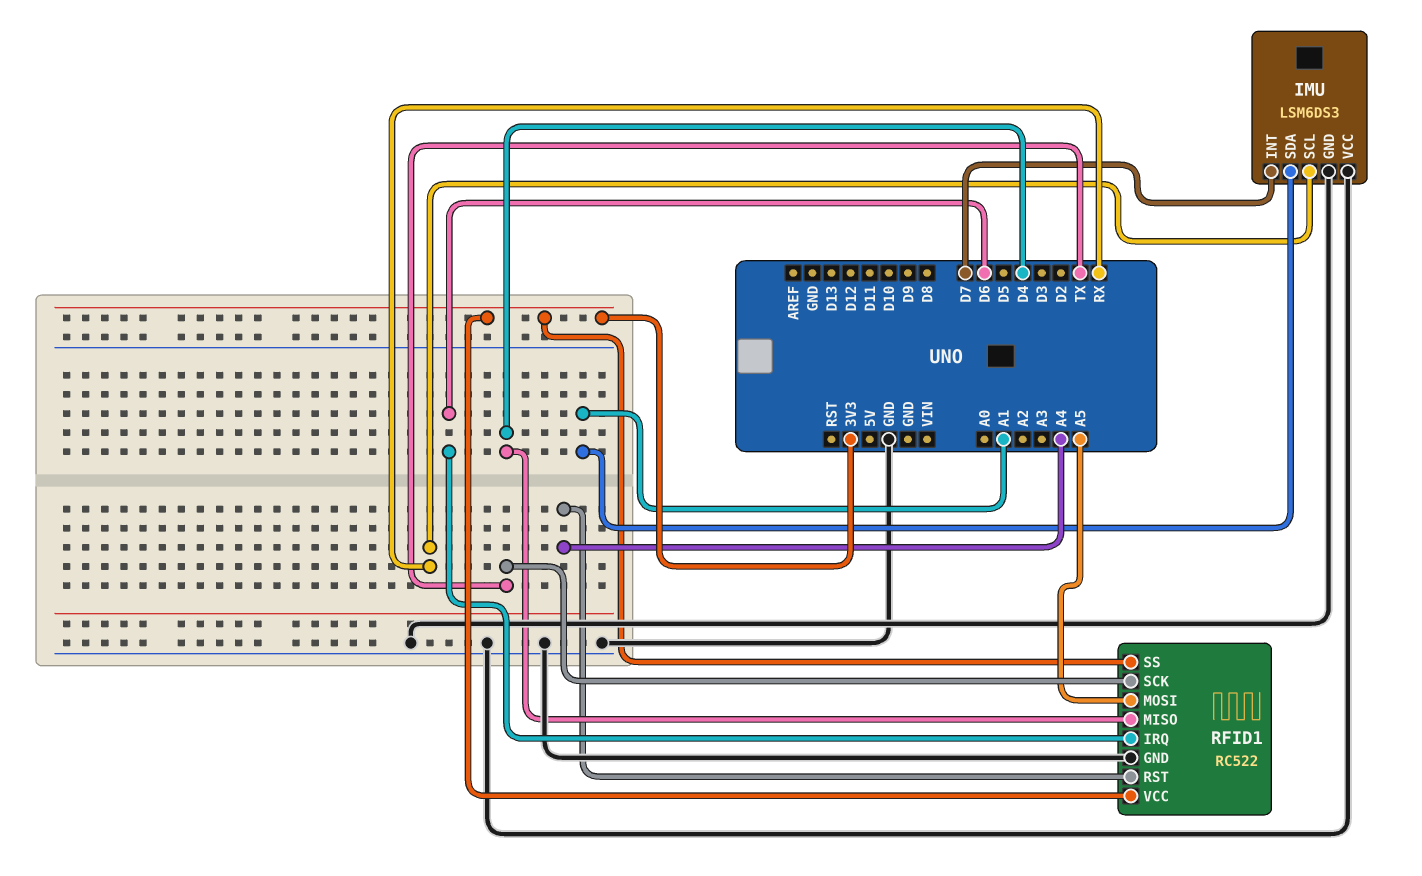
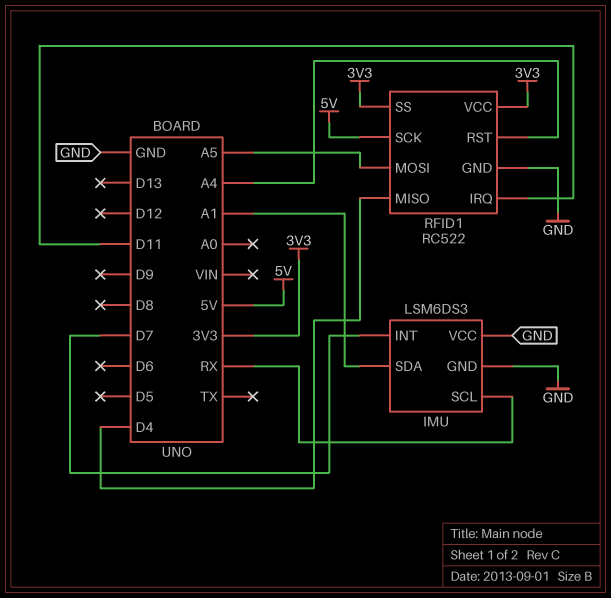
RFID1 pin IRQ: D6 -> D11
RFID1 pin SCK: TX -> 5V

